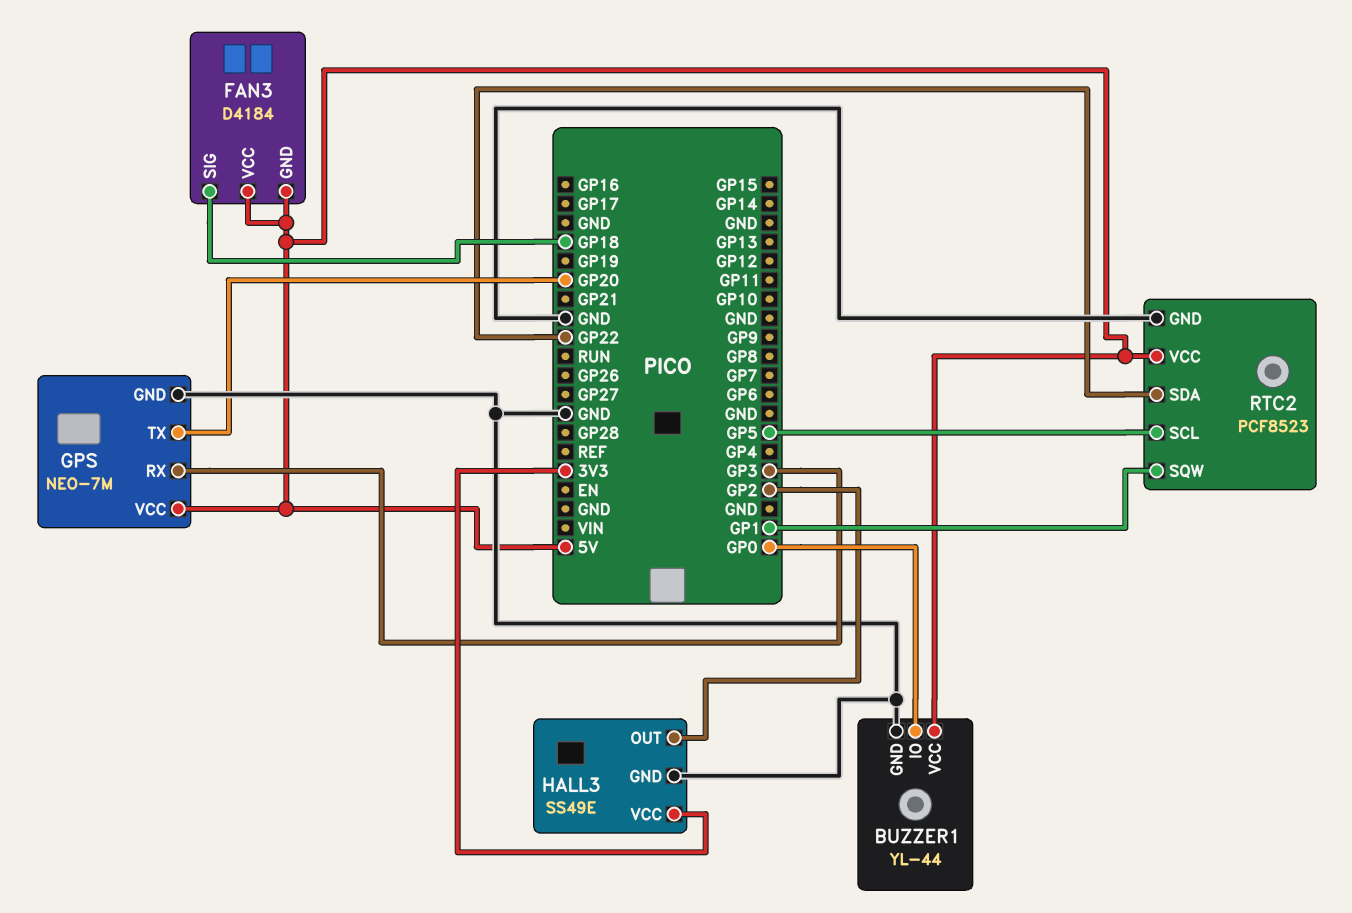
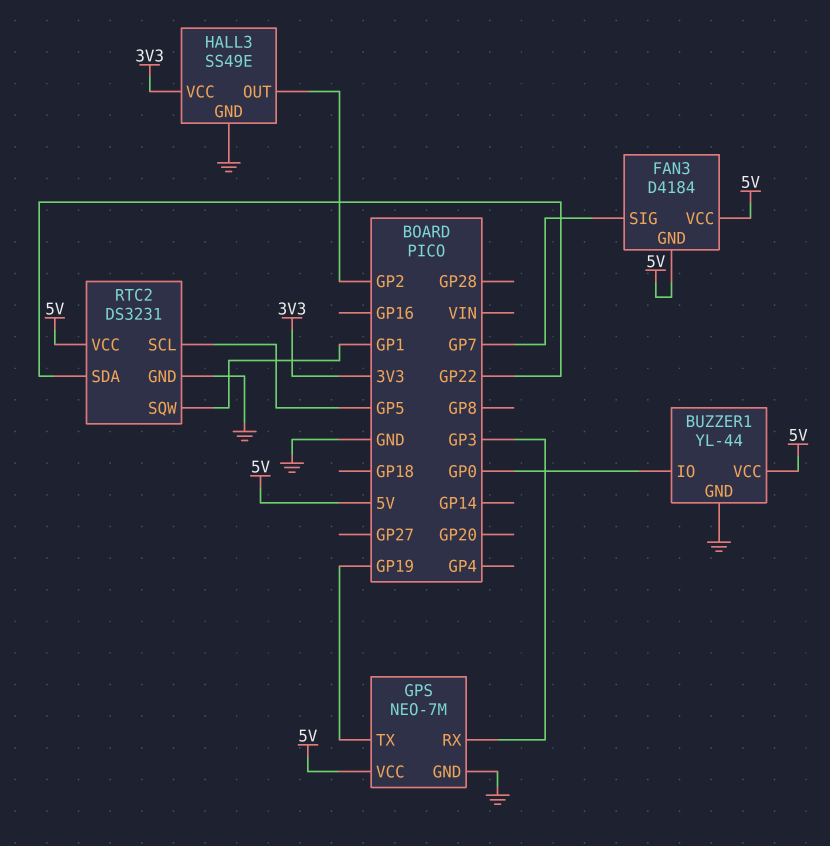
FAN3 pin SIG: GP18 -> GP7
GPS pin TX: GP20 -> GP19
RTC2: PCF8523 -> DS3231

